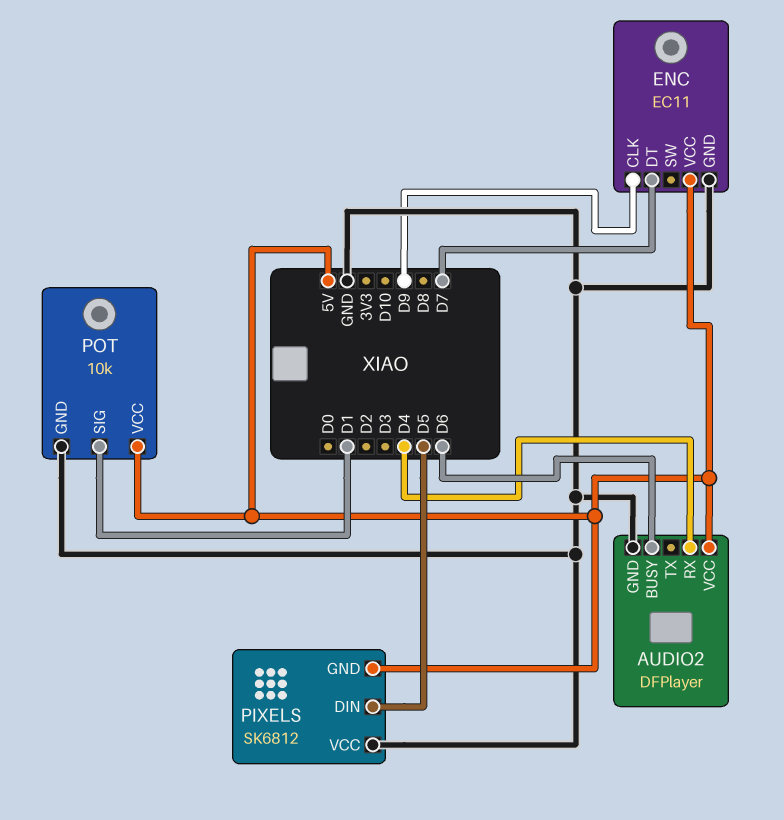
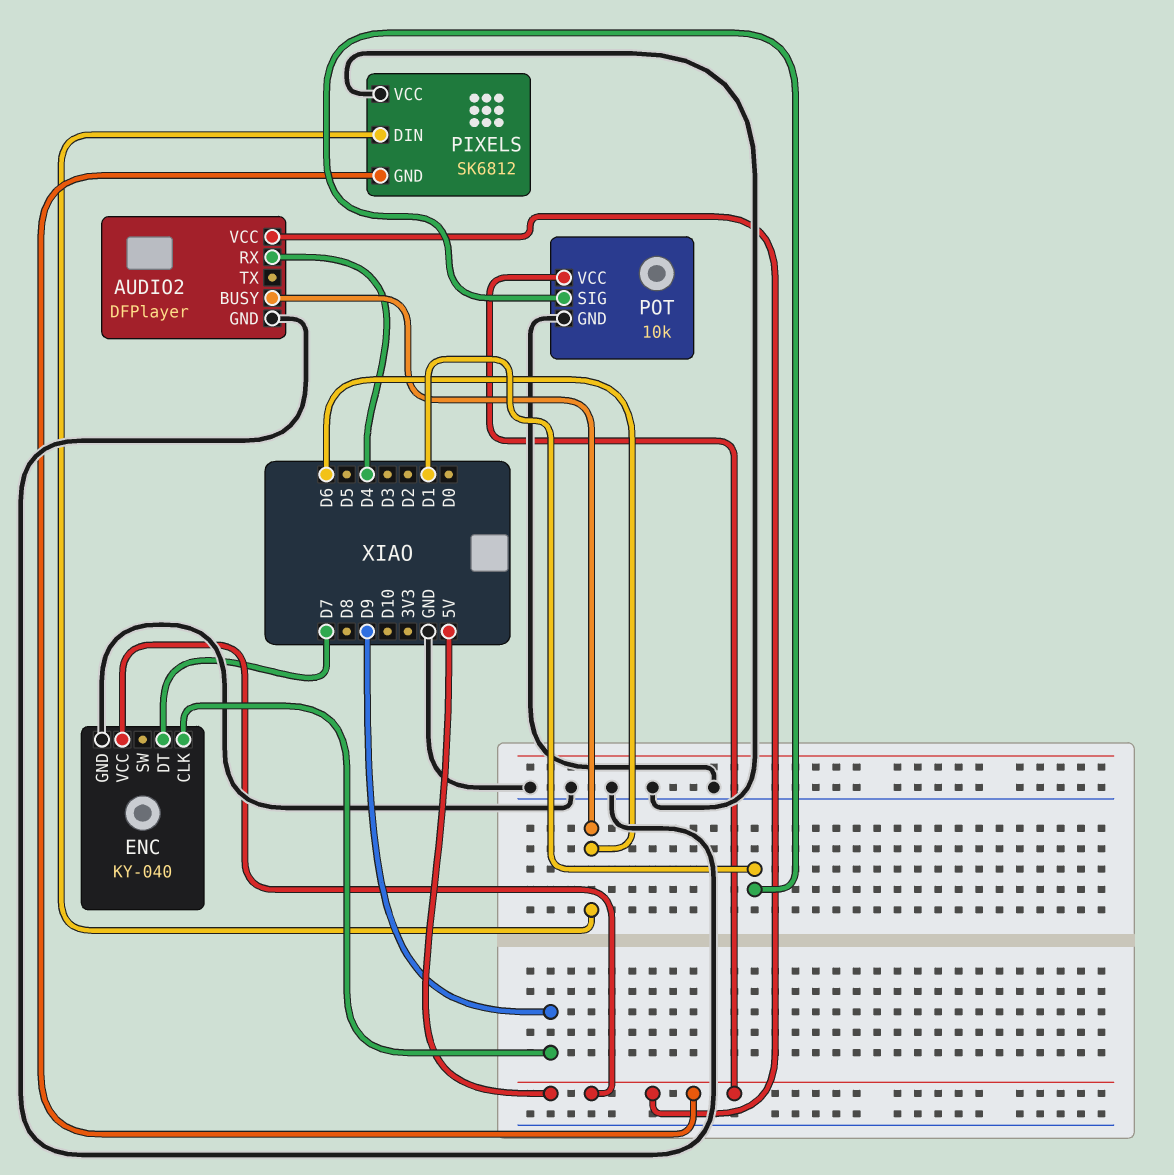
ENC: EC11 -> KY-040
PIXELS pin DIN: D5 -> D6

